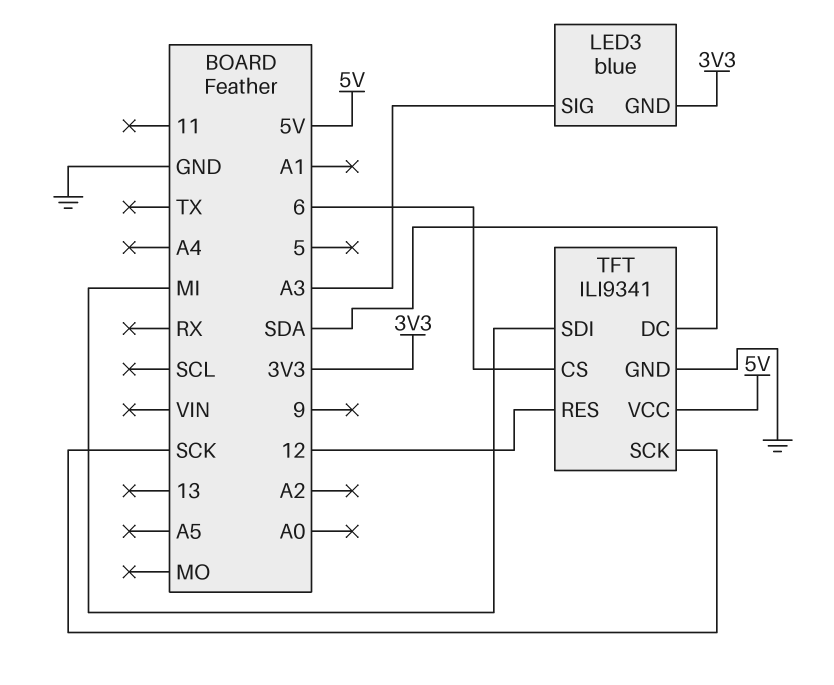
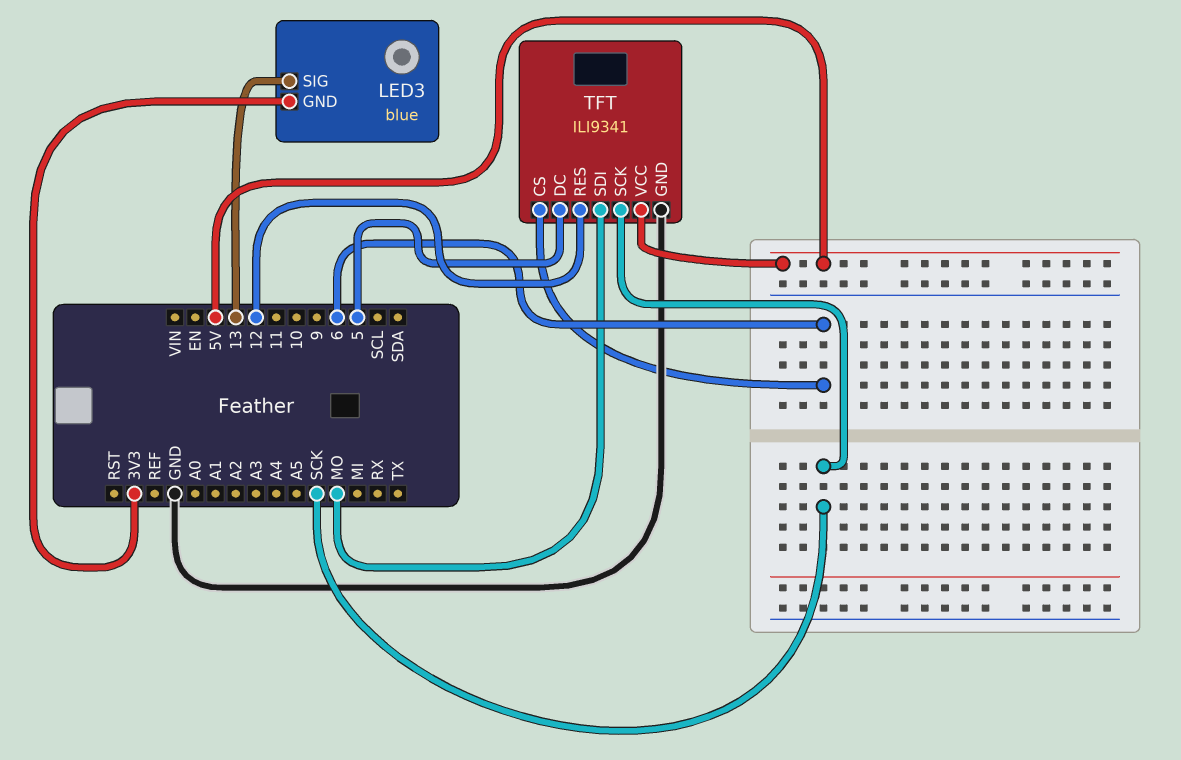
LED3 pin SIG: A3 -> 13
TFT pin DC: SDA -> 5
TFT pin SDI: MI -> MO

